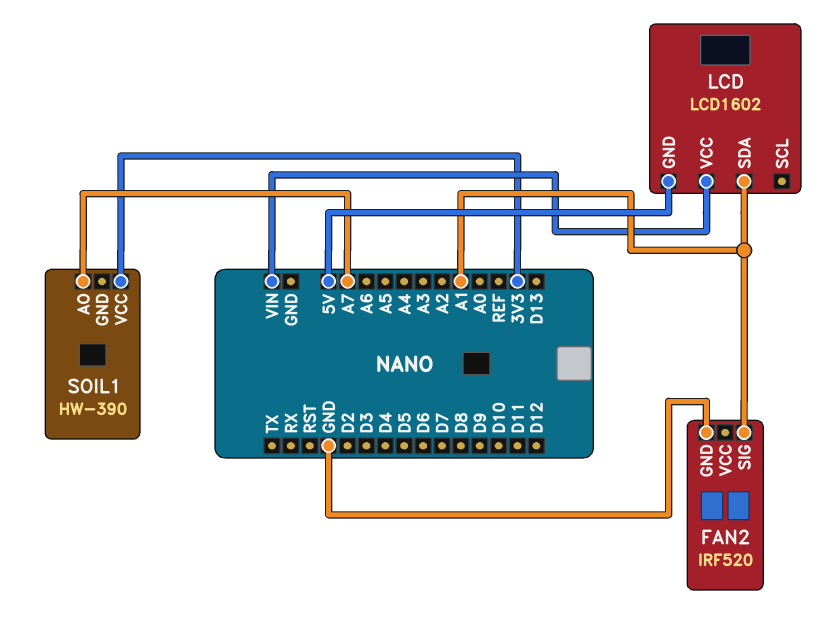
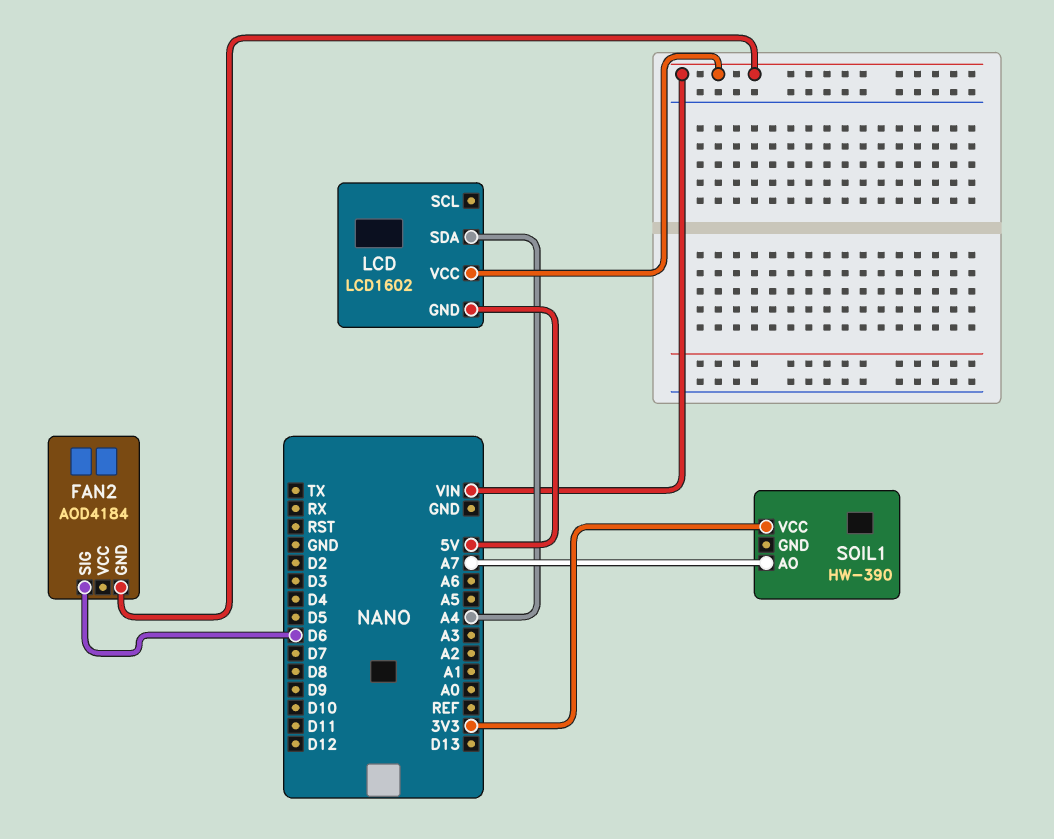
FAN2: IRF520 -> AOD4184
FAN2 pin GND: GND -> VIN
FAN2 pin SIG: A1 -> D6
LCD pin SDA: A1 -> A4

